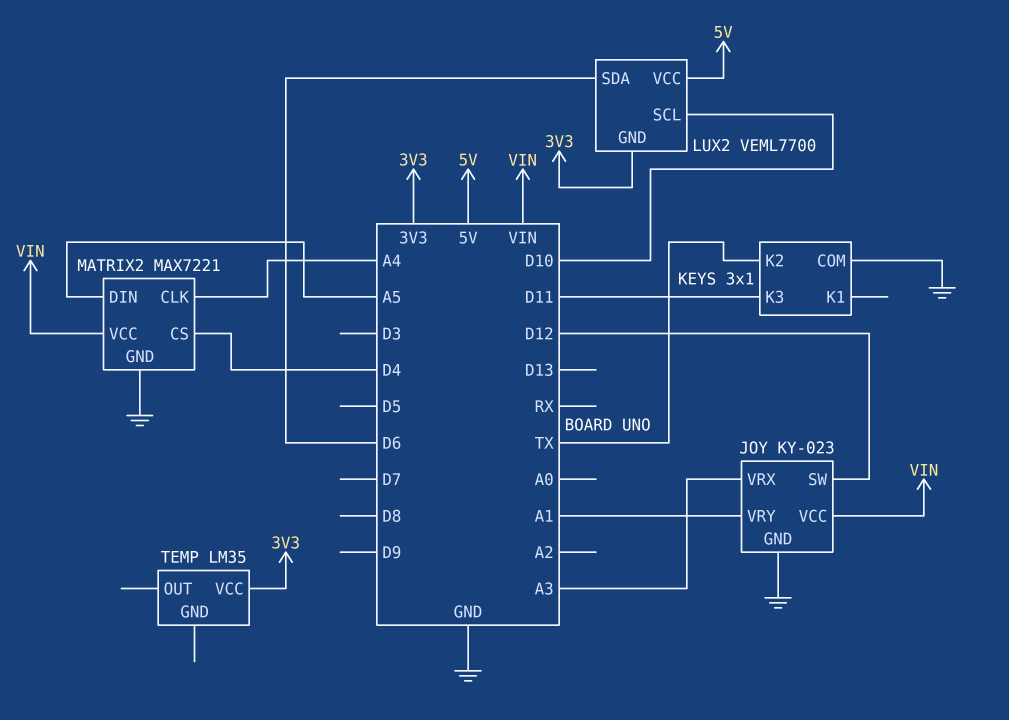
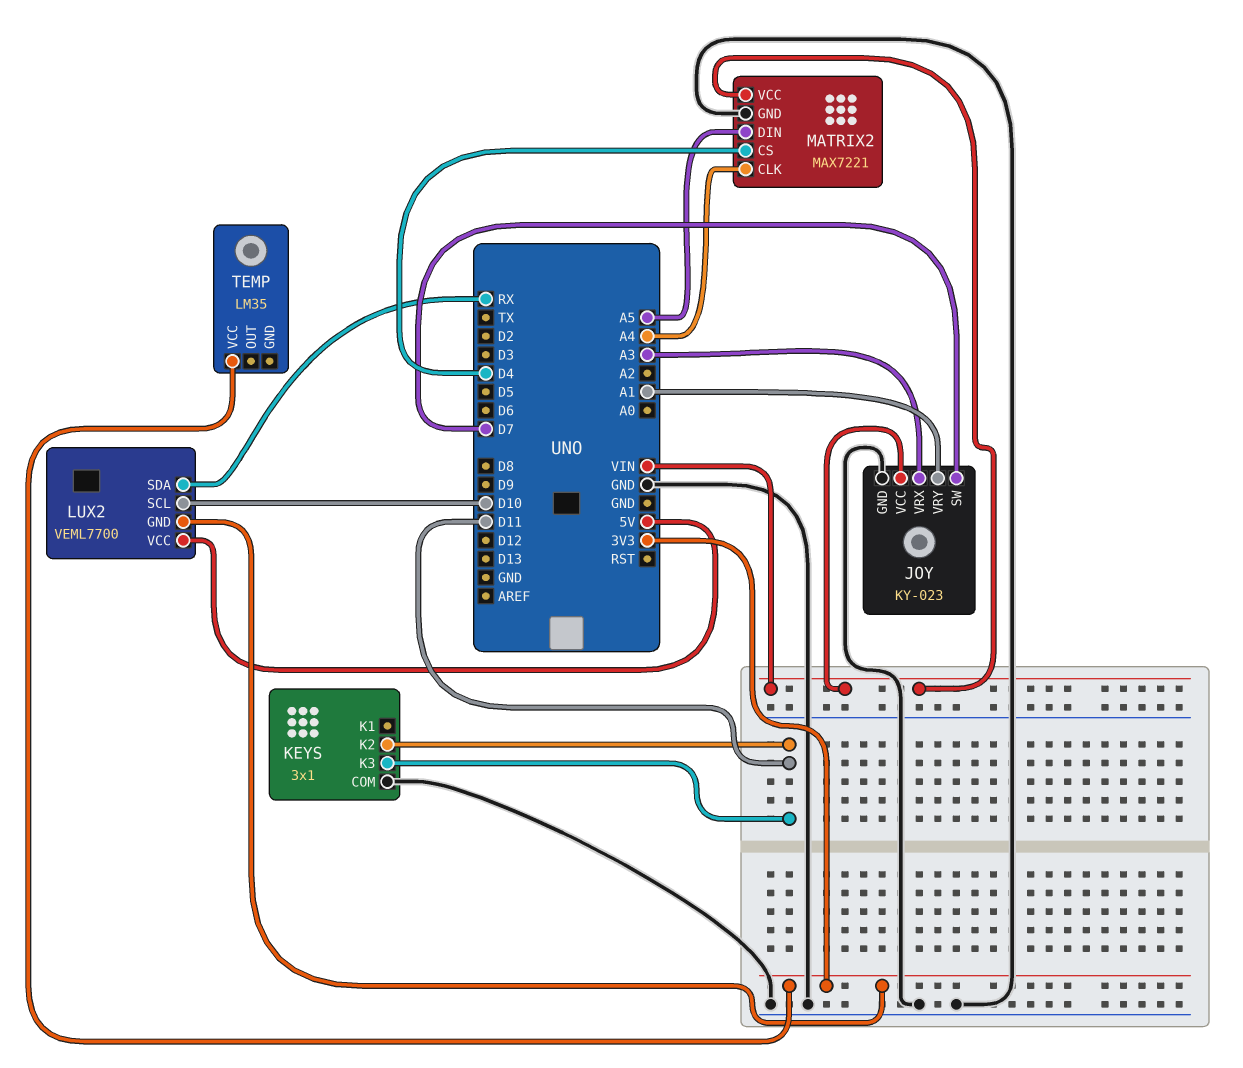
JOY pin SW: D12 -> D7
KEYS pin K2: TX -> D11
LUX2 pin SDA: D6 -> RX

